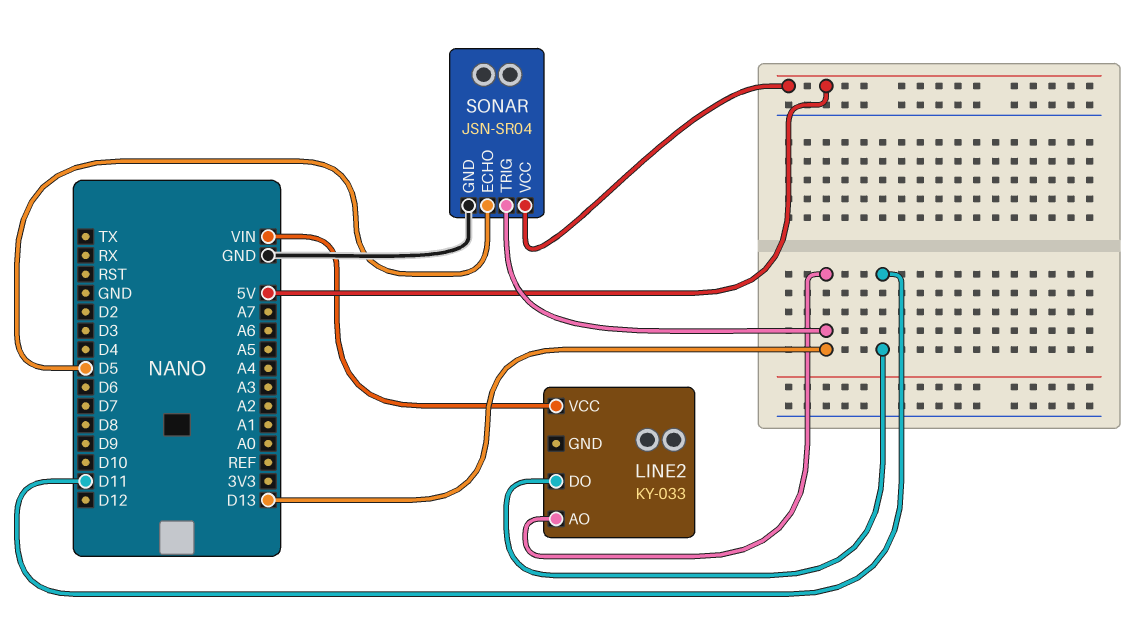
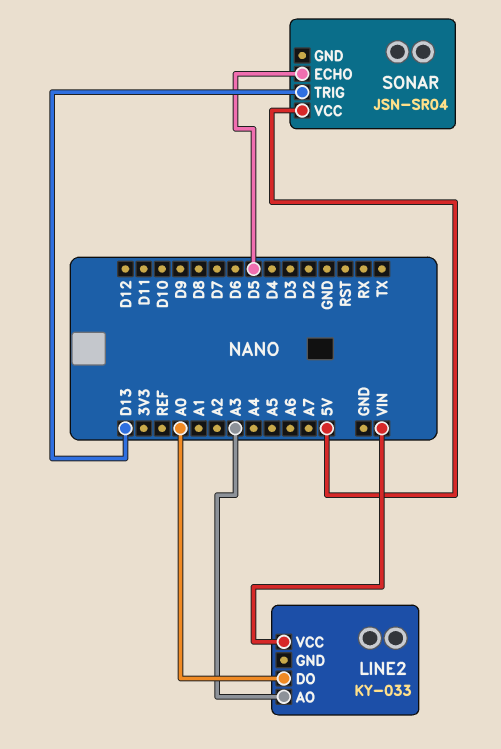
LINE2 pin AO: D13 -> A3
LINE2 pin DO: D11 -> A0
SONAR pin GND: GND -> none

